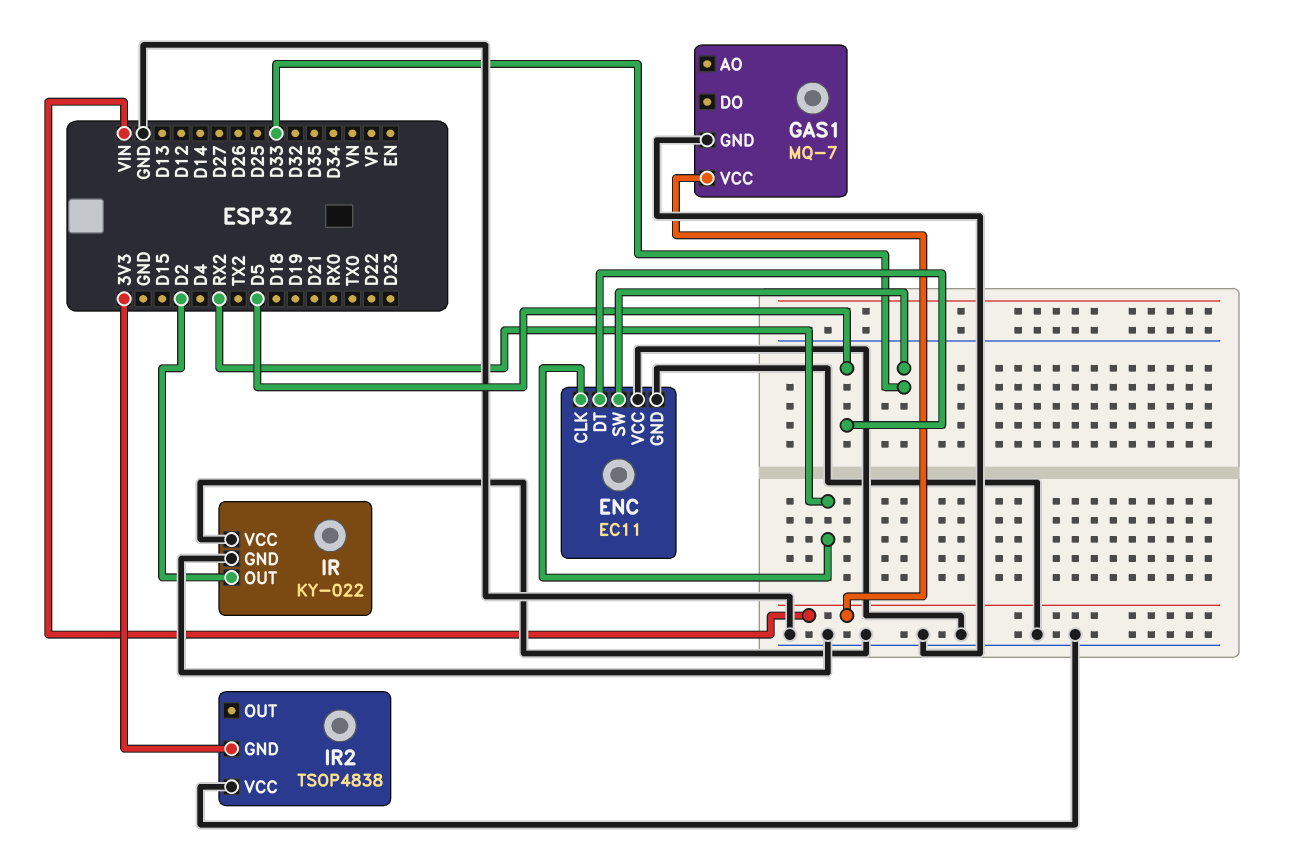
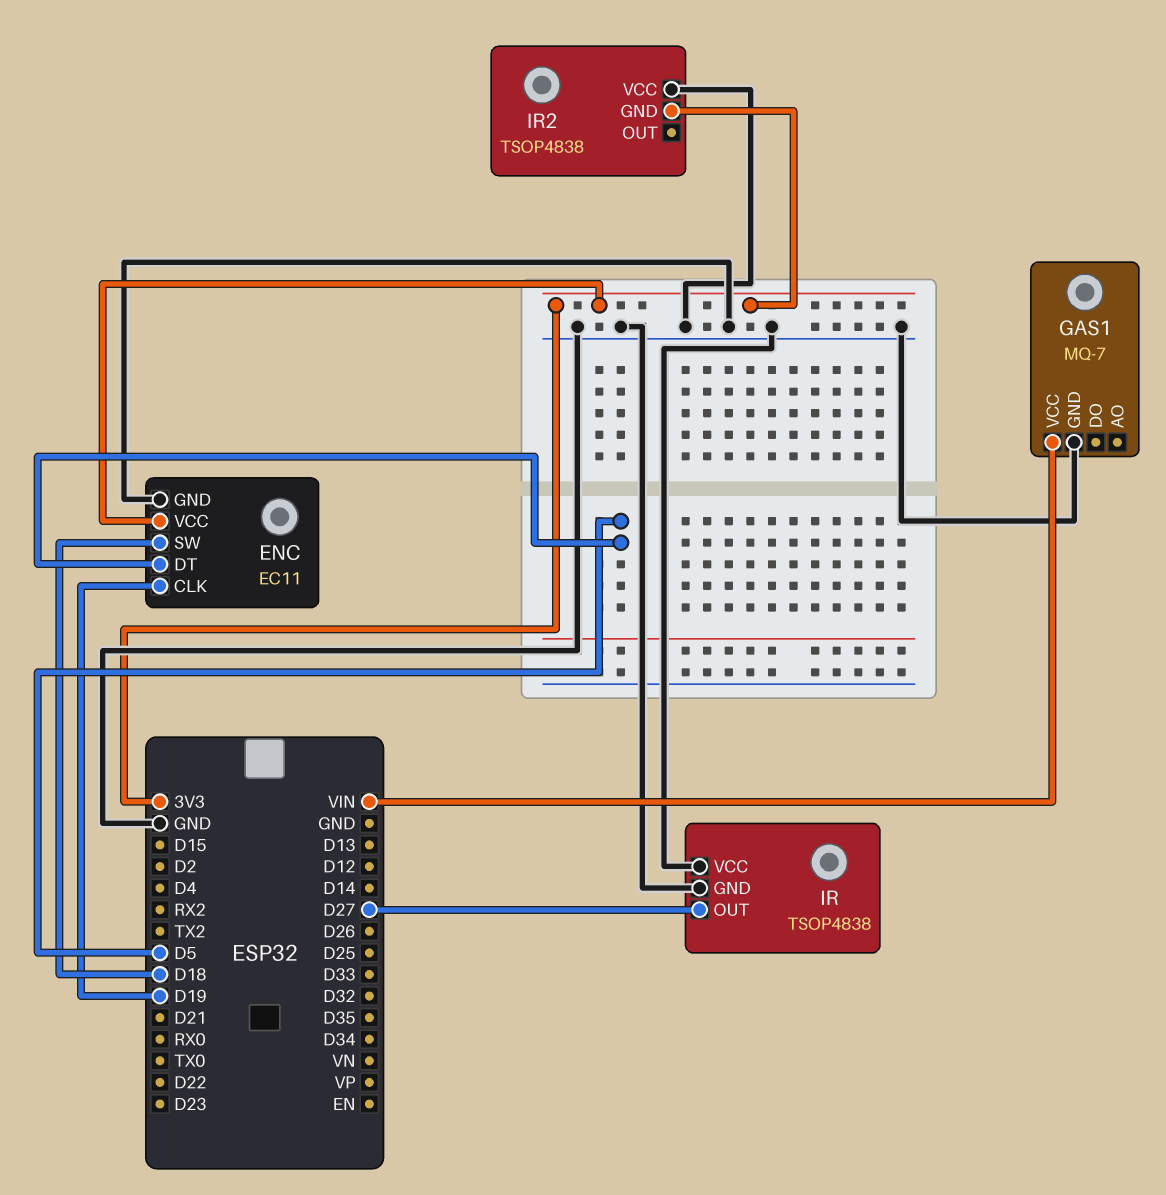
ENC pin CLK: RX2 -> D19
ENC pin SW: D33 -> D18
ENC pin VCC: GND -> 3V3
IR: KY-022 -> TSOP4838
IR pin OUT: D2 -> D27

